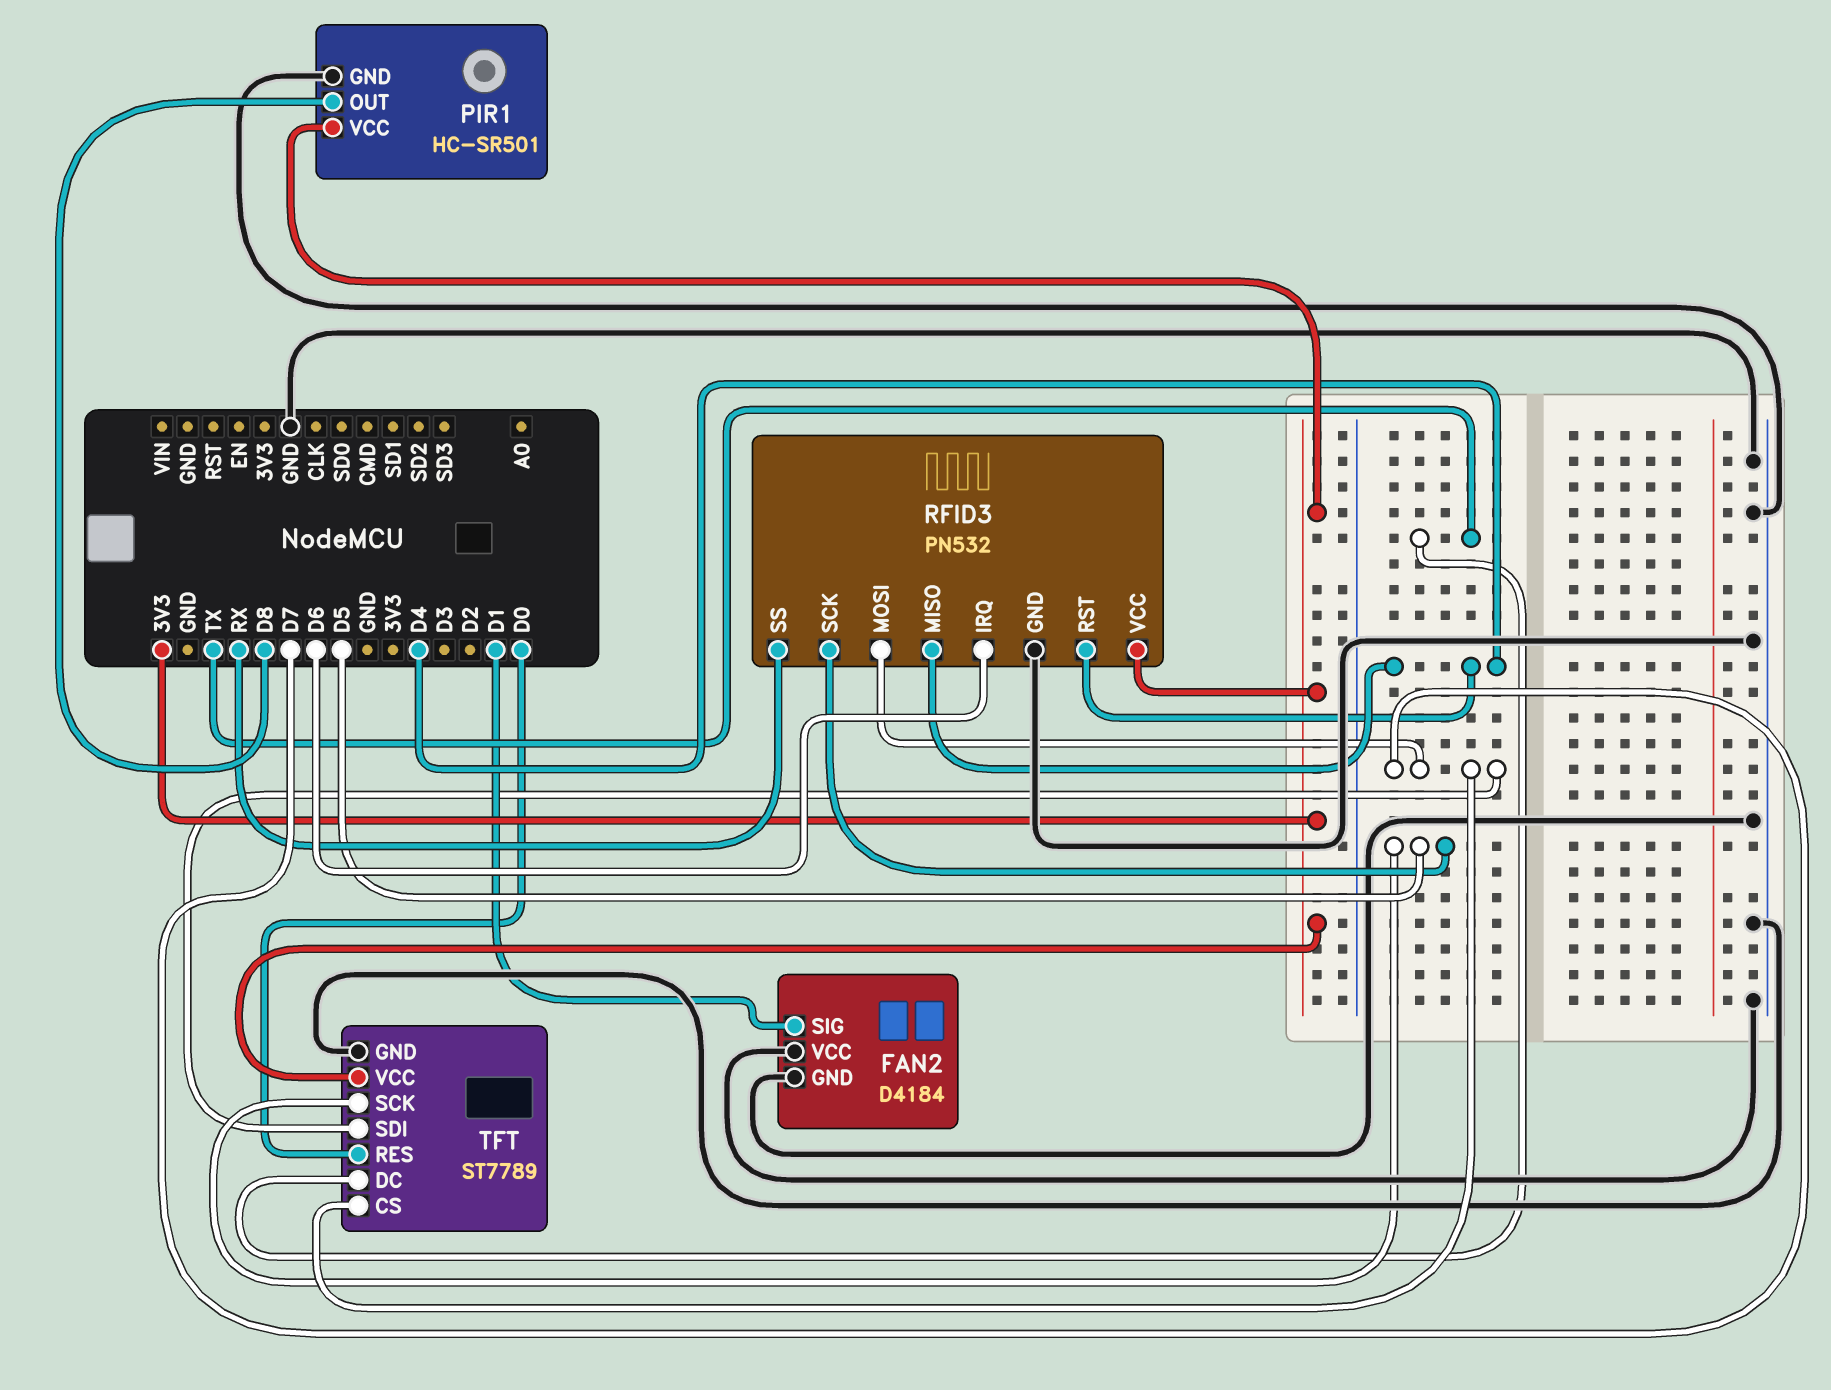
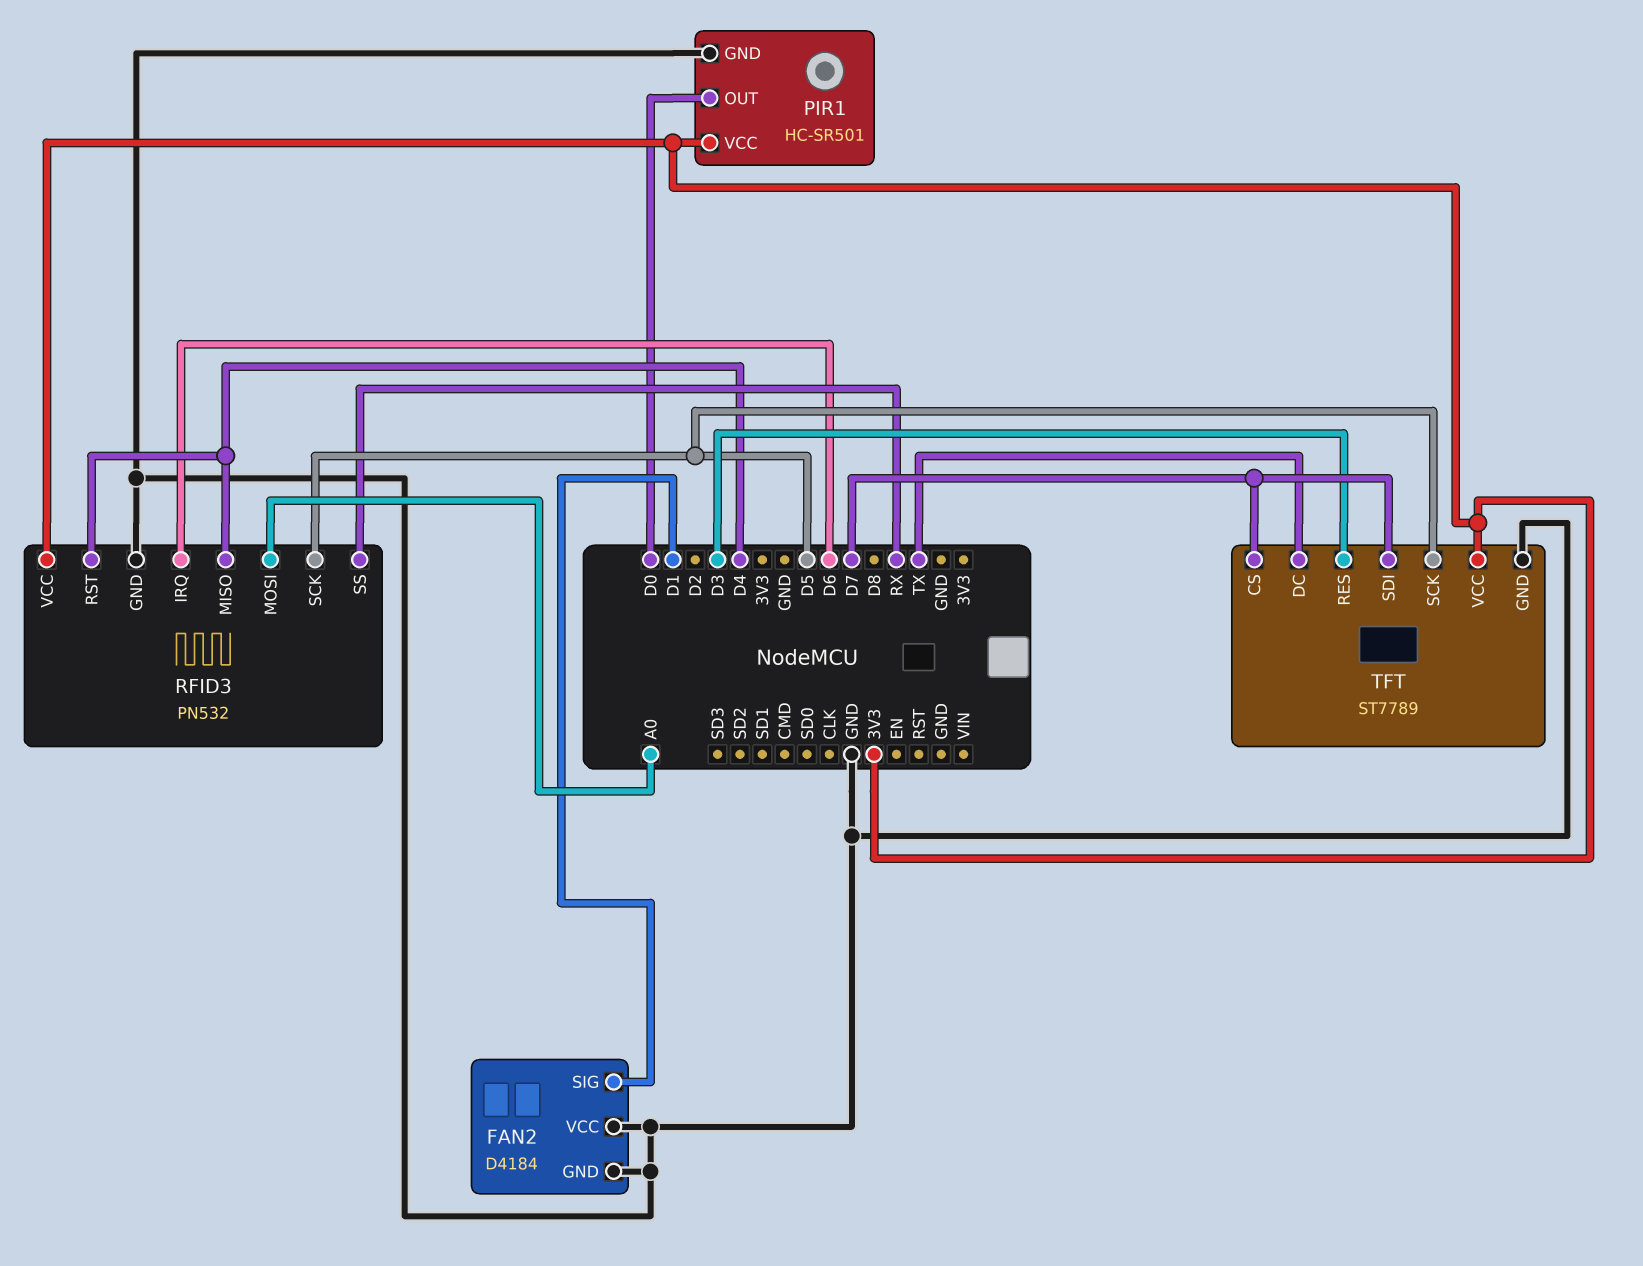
PIR1 pin OUT: D8 -> D0
RFID3 pin MOSI: D7 -> A0
TFT pin RES: D0 -> D3

